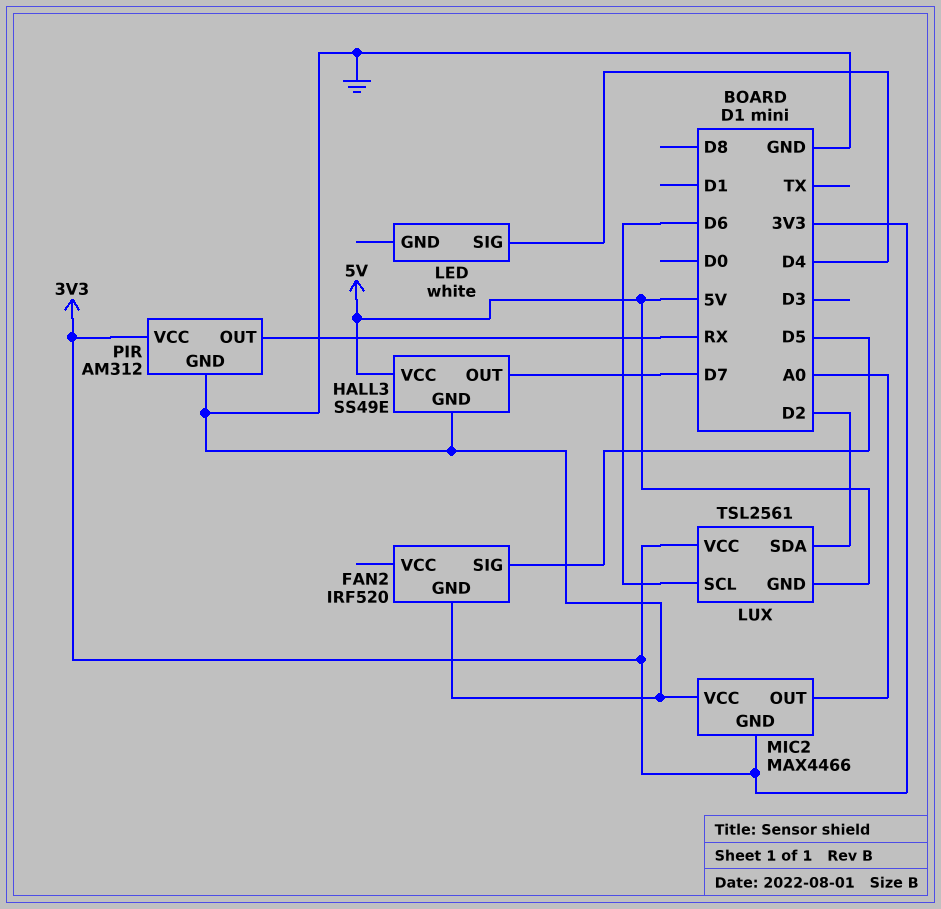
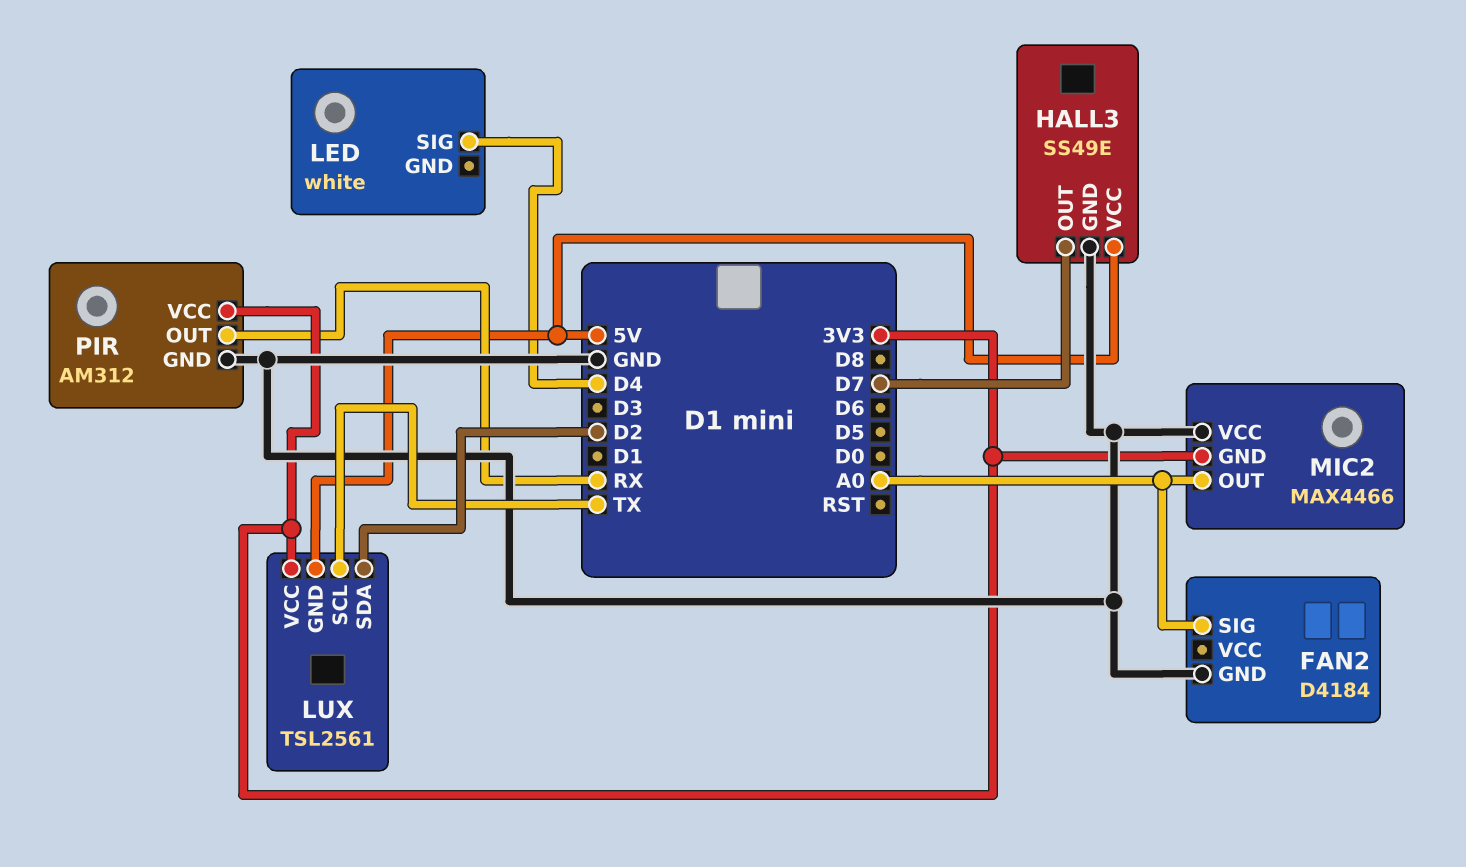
FAN2: IRF520 -> D4184
FAN2 pin SIG: D5 -> A0
LUX pin SCL: D6 -> TX

